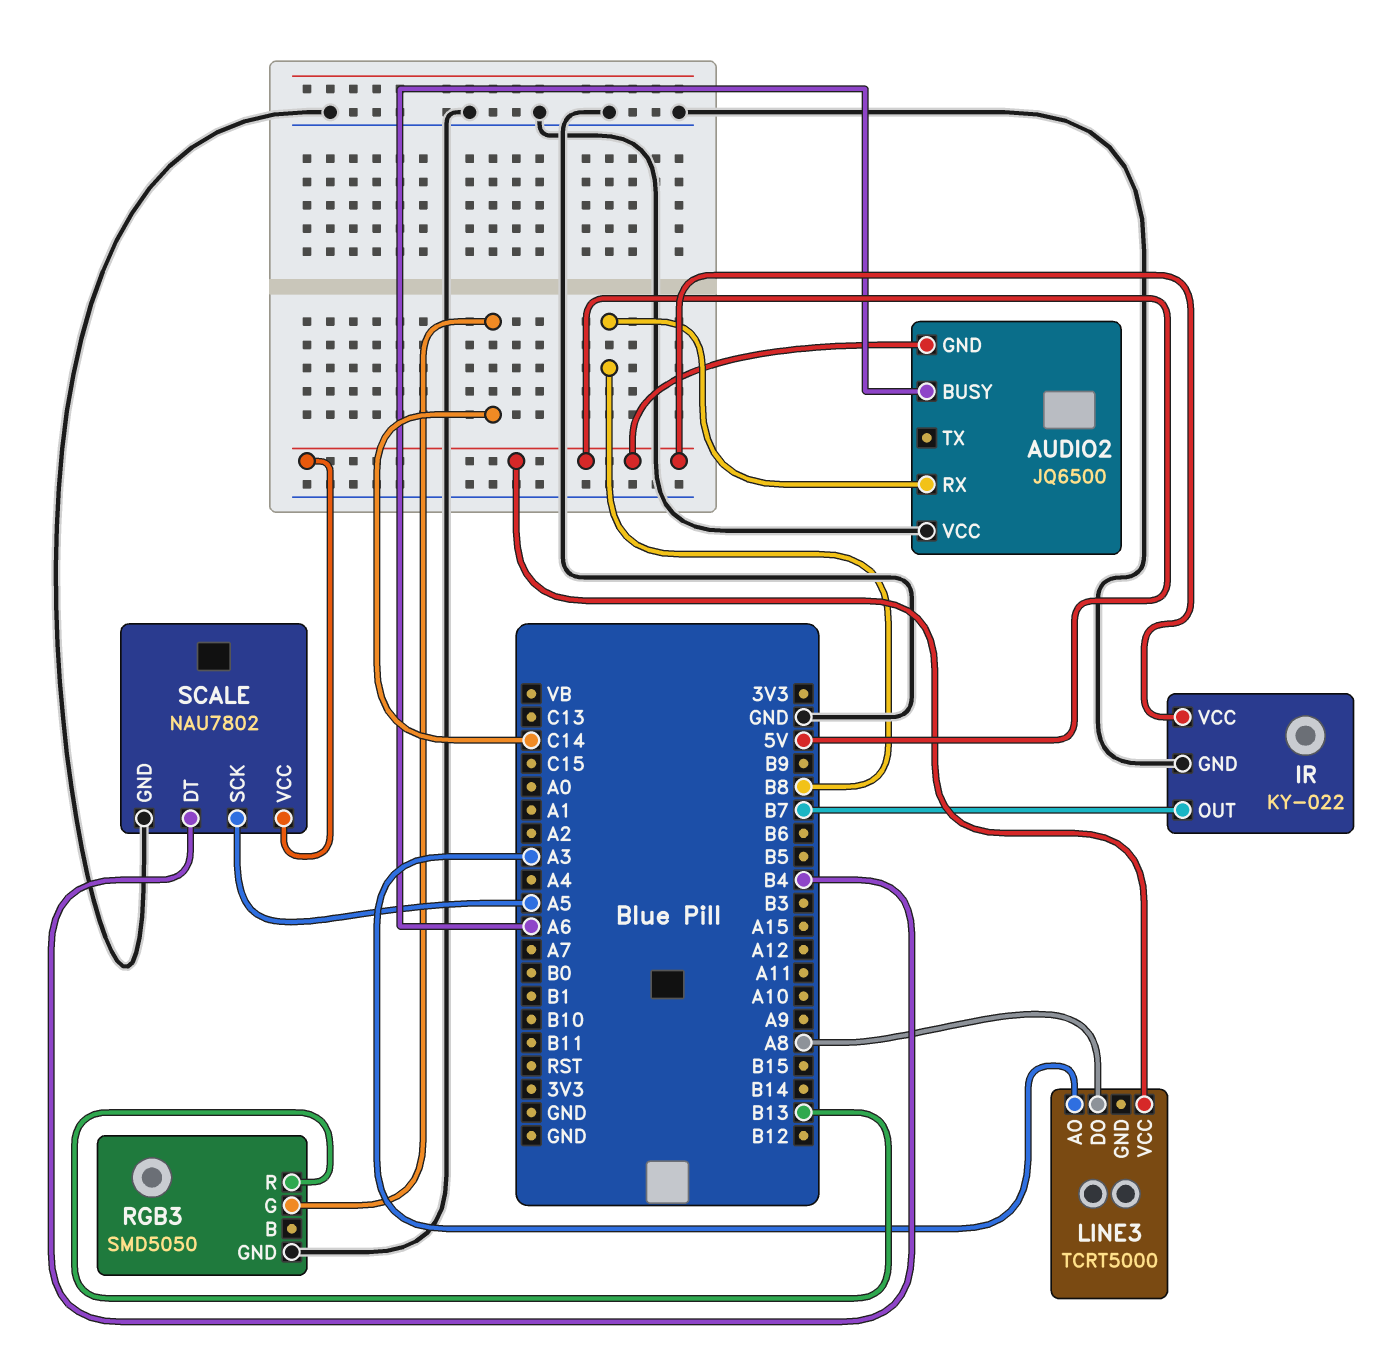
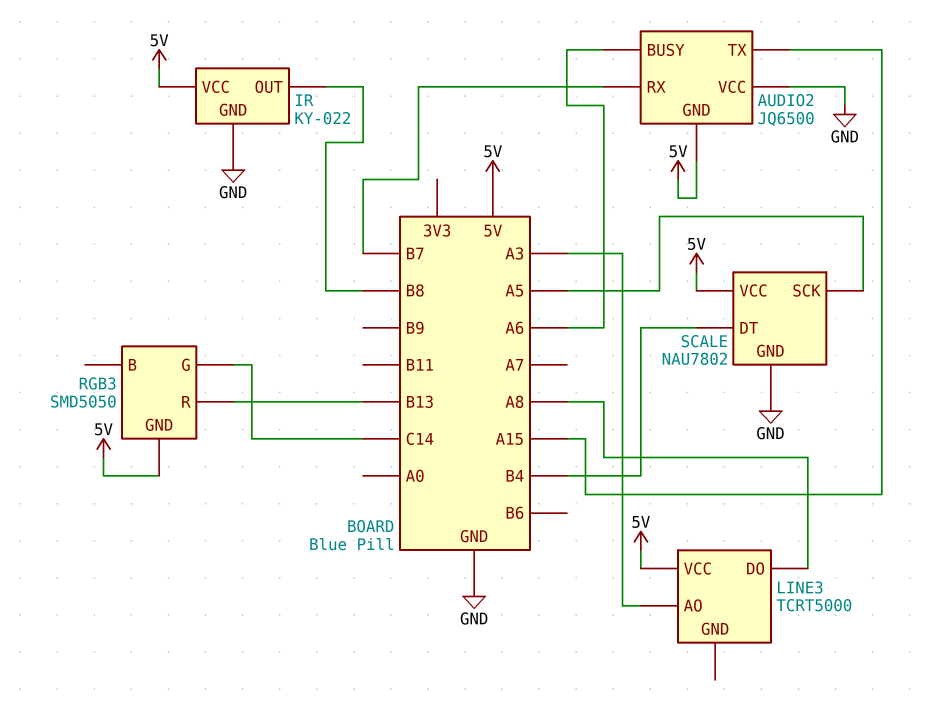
AUDIO2 pin RX: B8 -> B7
AUDIO2 pin TX: none -> A15
IR pin OUT: B7 -> B8
RGB3 pin GND: GND -> 5V

